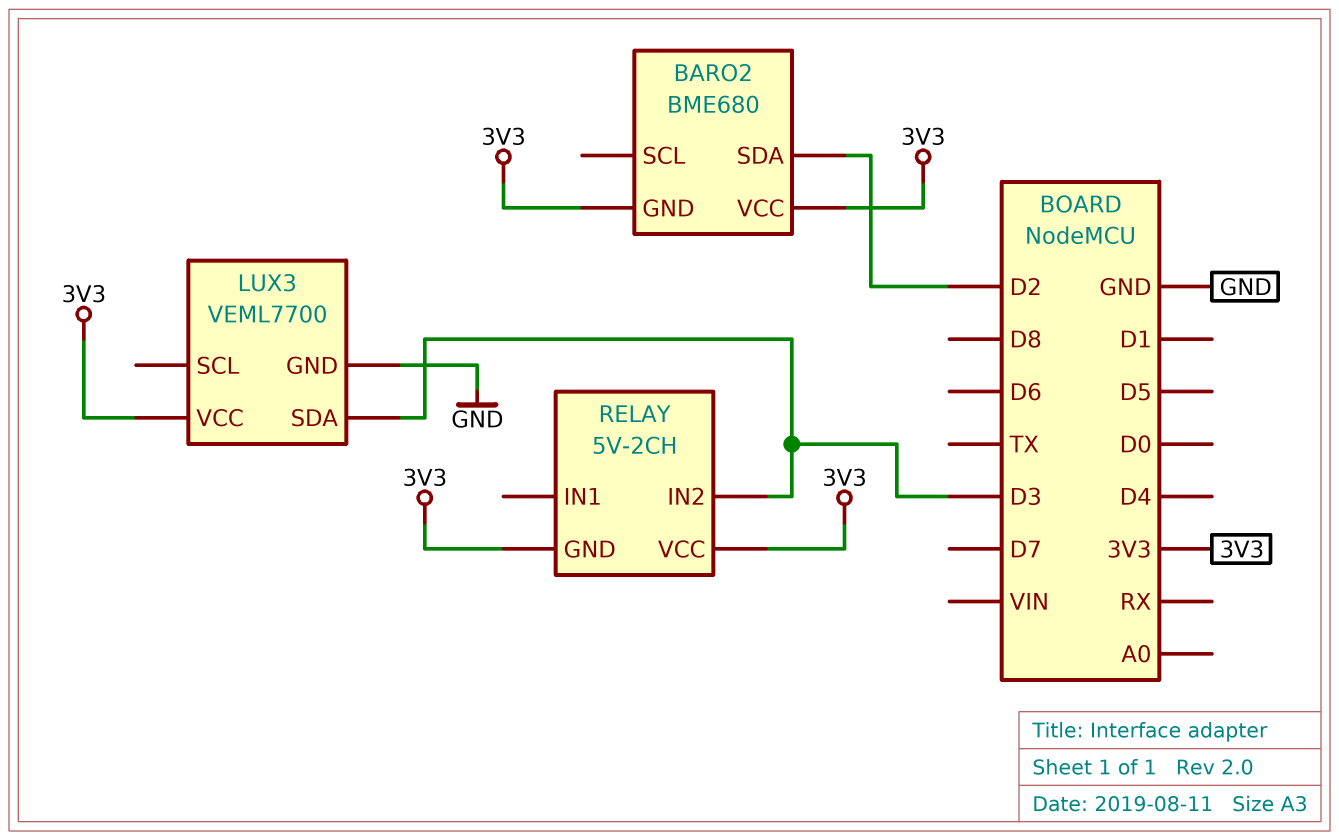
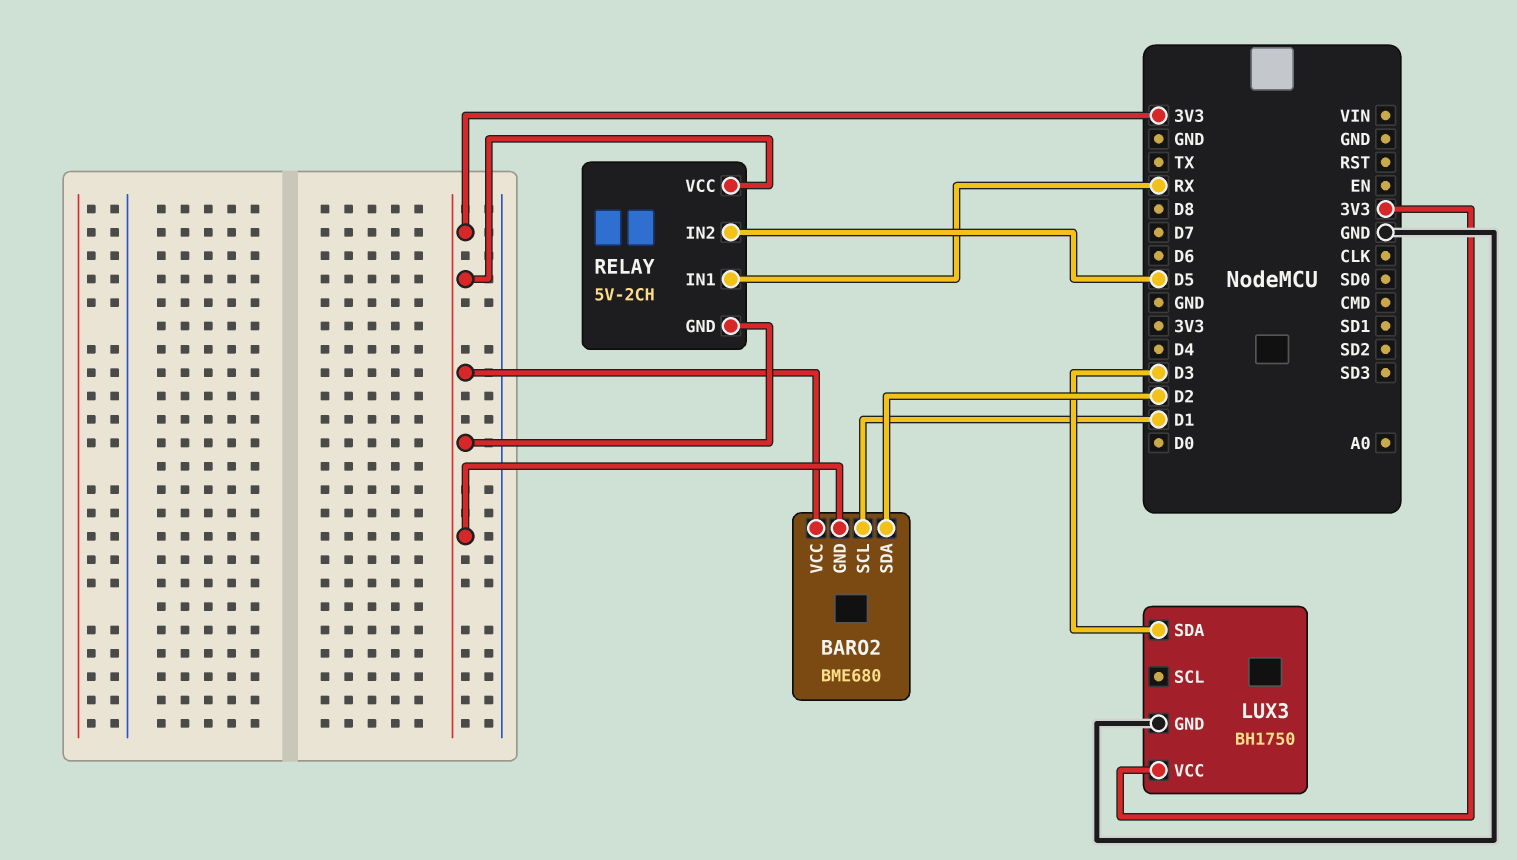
BARO2 pin SCL: none -> D1
LUX3: VEML7700 -> BH1750
RELAY pin IN1: none -> RX
RELAY pin IN2: D3 -> D5

